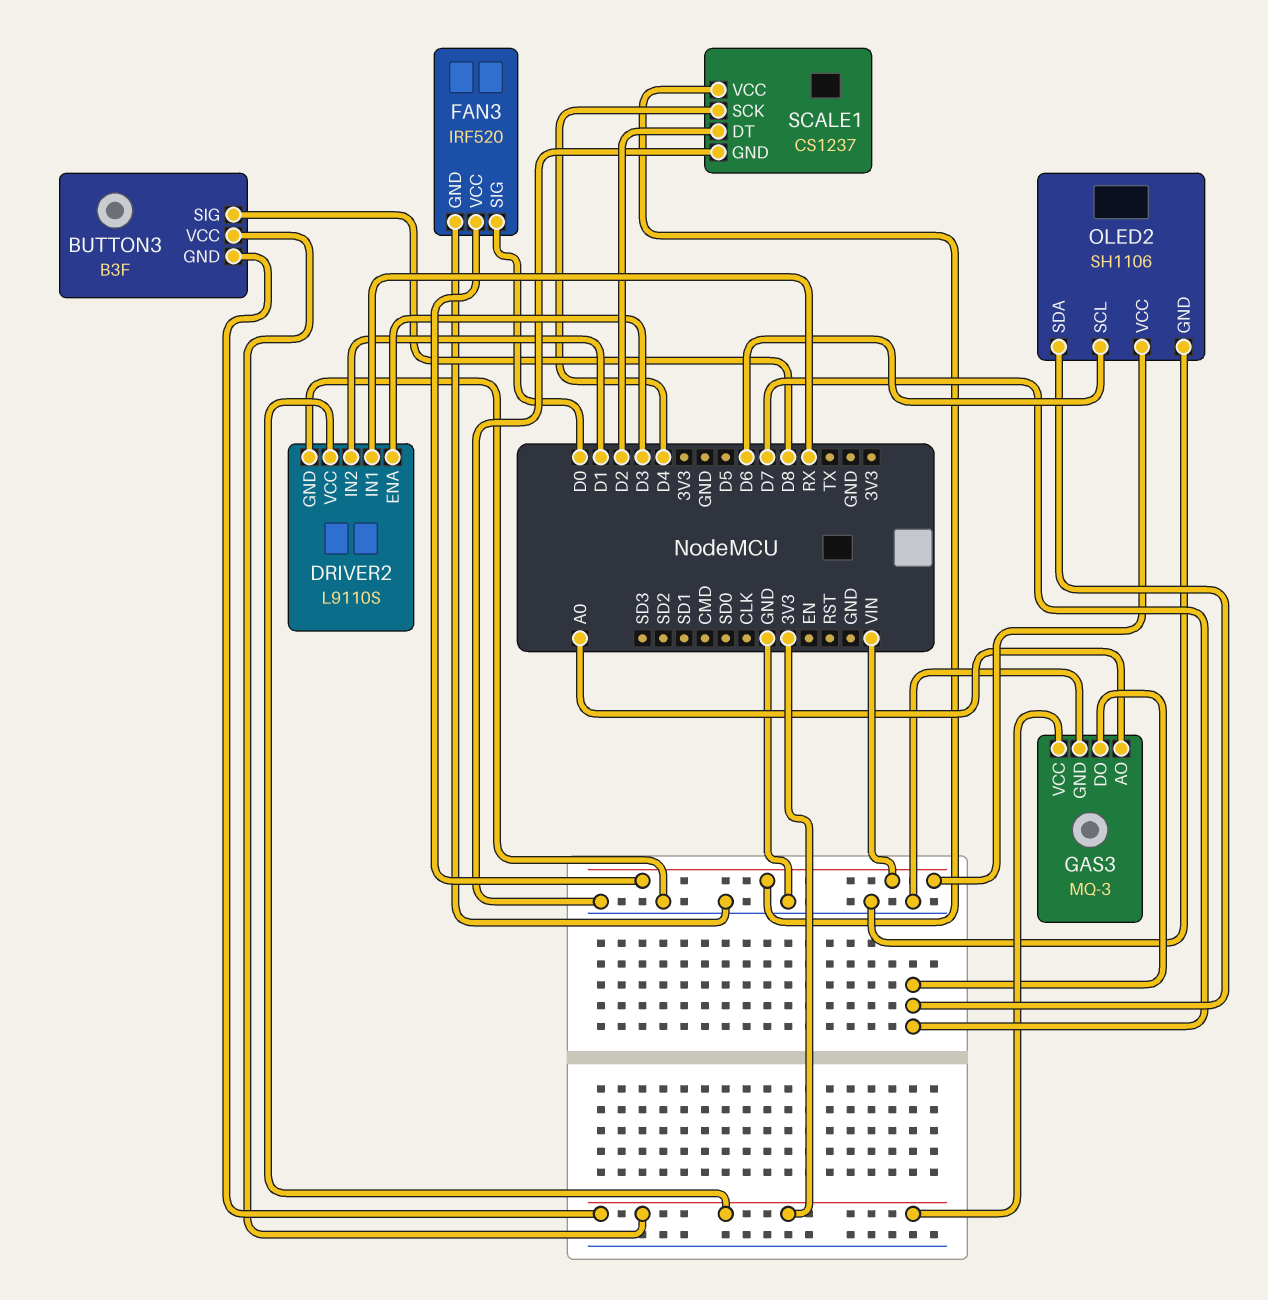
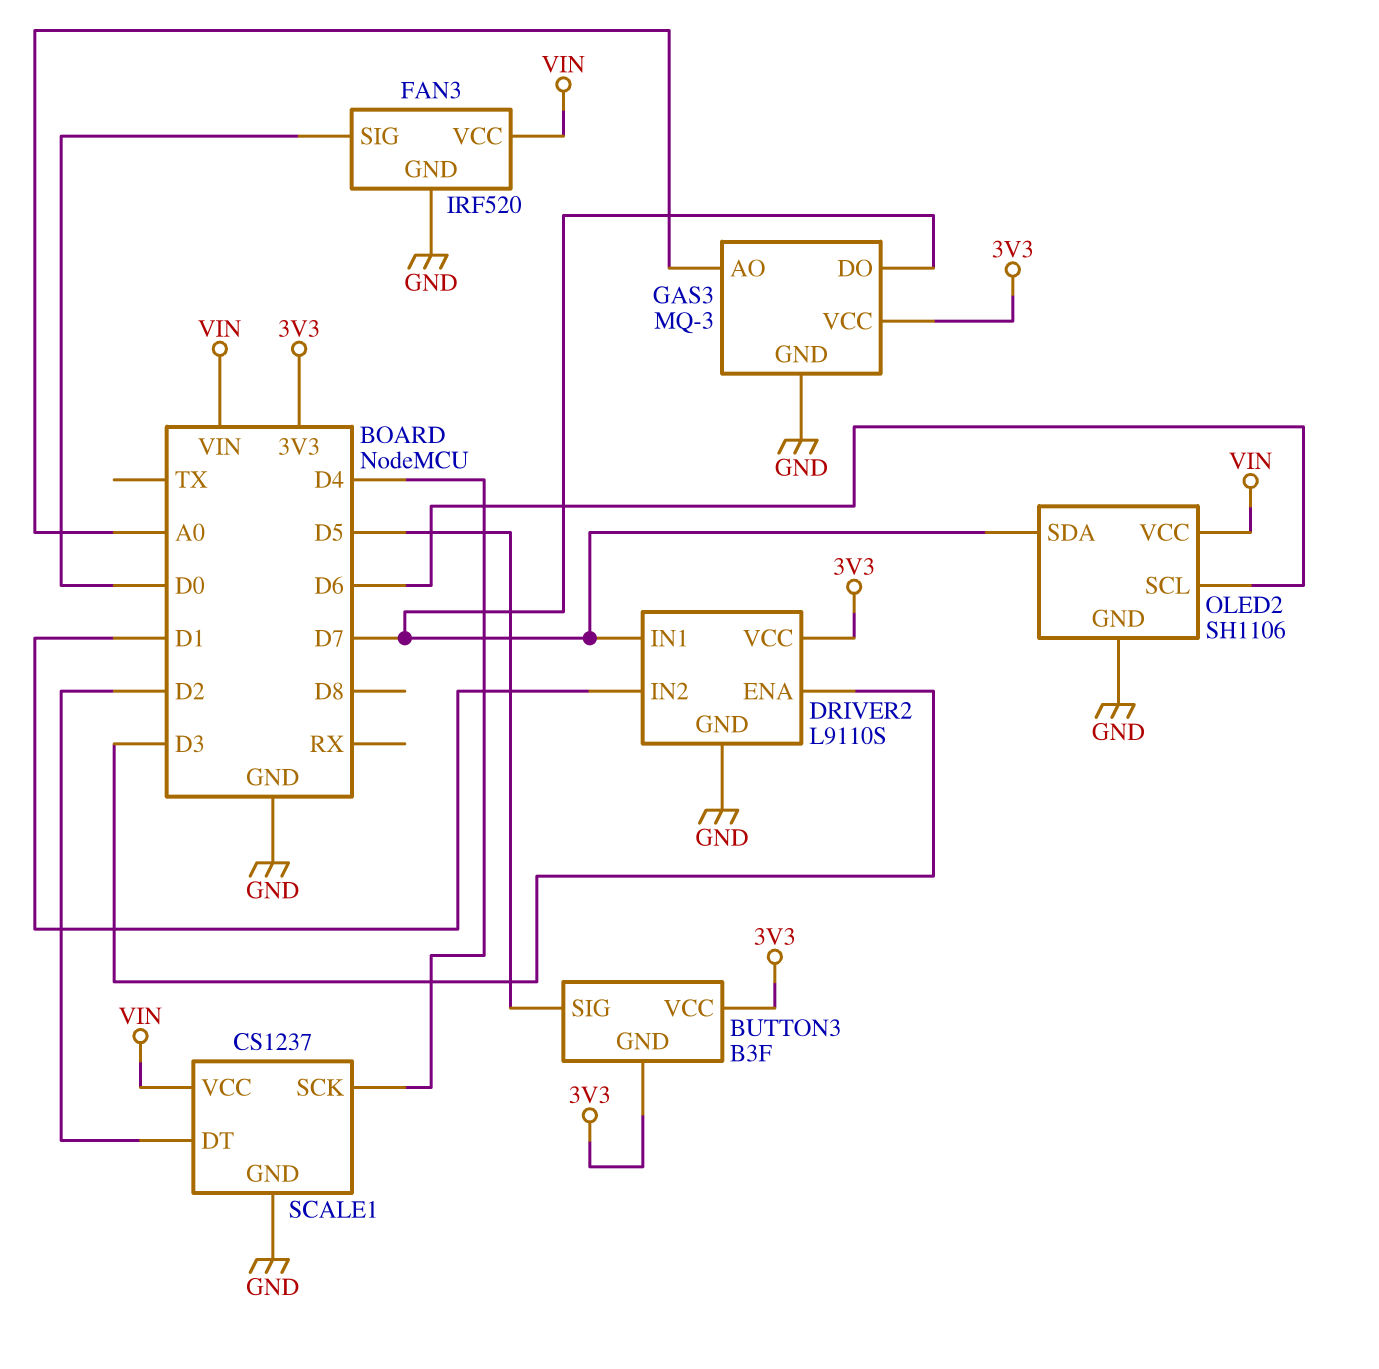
BUTTON3 pin SIG: D8 -> D5
DRIVER2 pin IN1: RX -> D7

